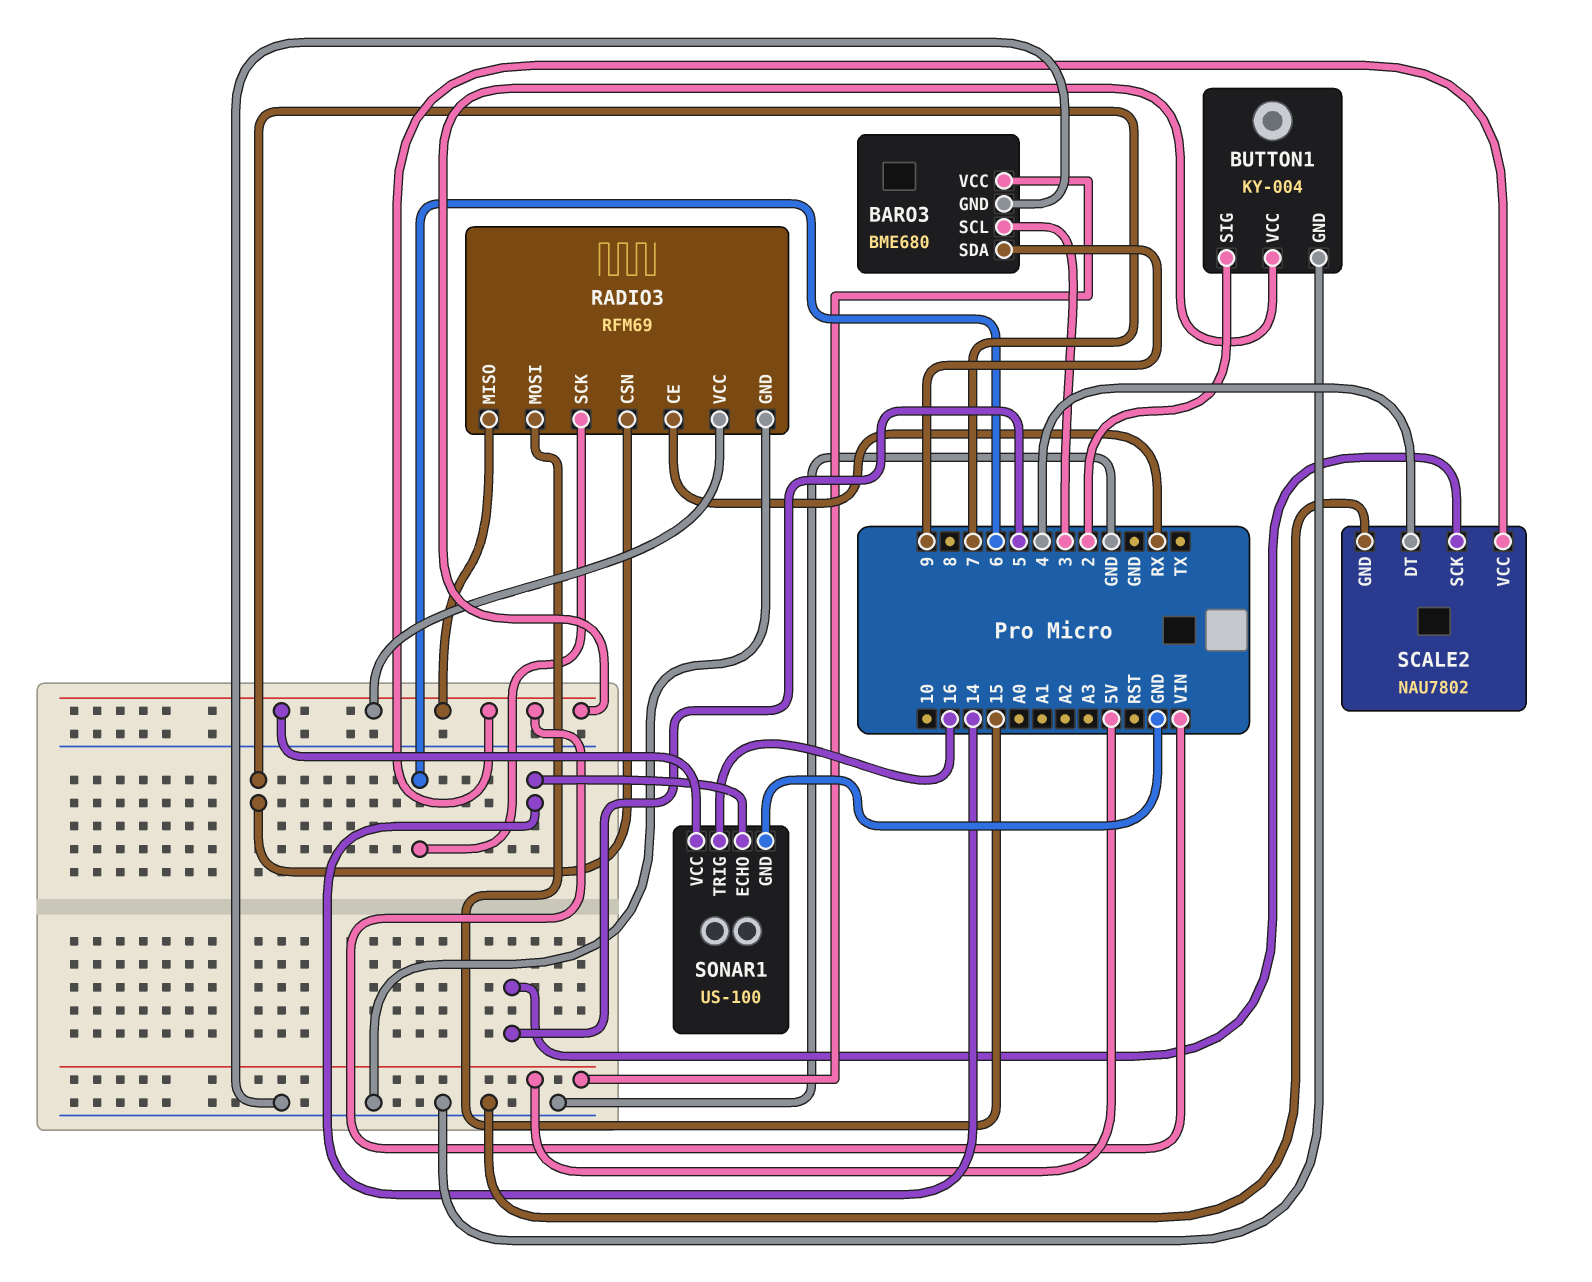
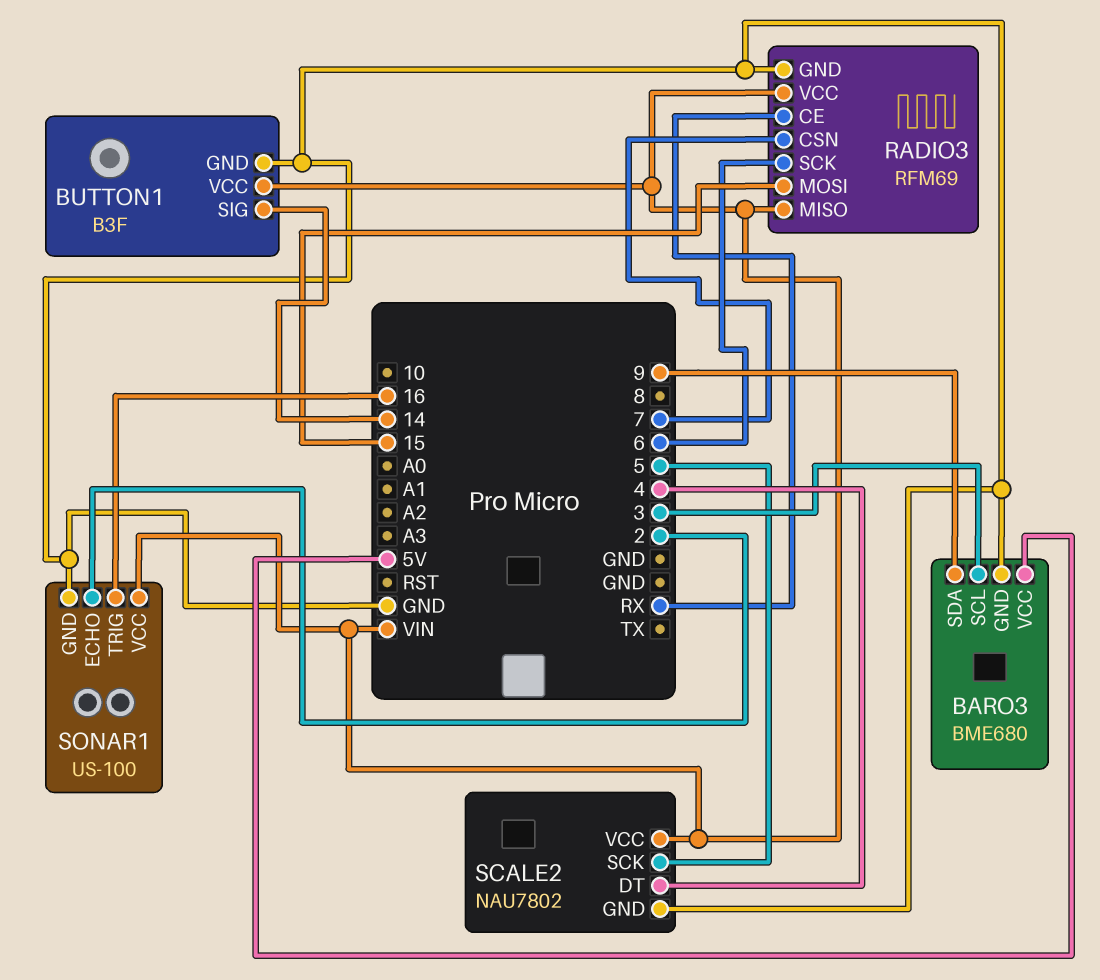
BUTTON1: KY-004 -> B3F
BUTTON1 pin SIG: 2 -> 14
SONAR1 pin ECHO: 14 -> 2

